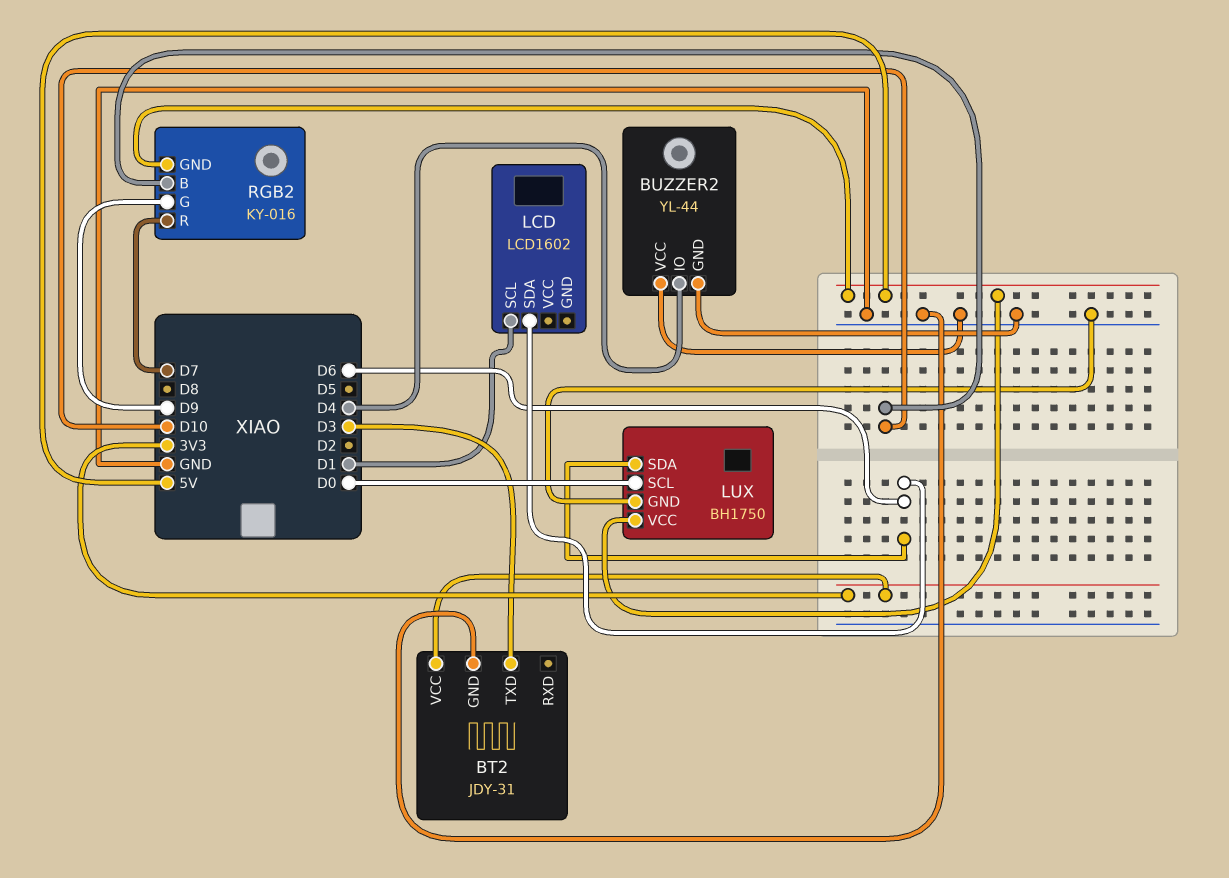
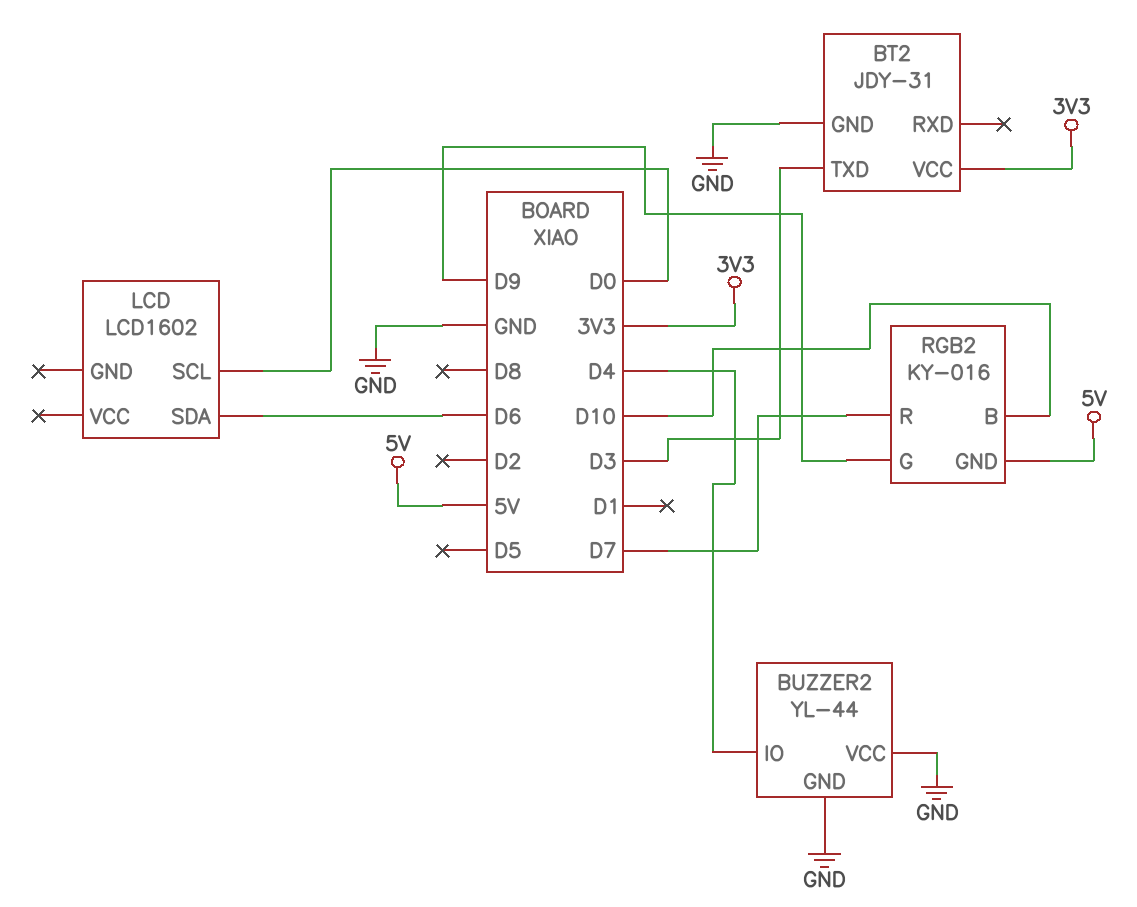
LCD pin SCL: D1 -> D0
LUX: BH1750 -> none
LUX pin GND: GND -> none
LUX pin SCL: D0 -> none
LUX pin SDA: D6 -> none
LUX pin VCC: 5V -> none

